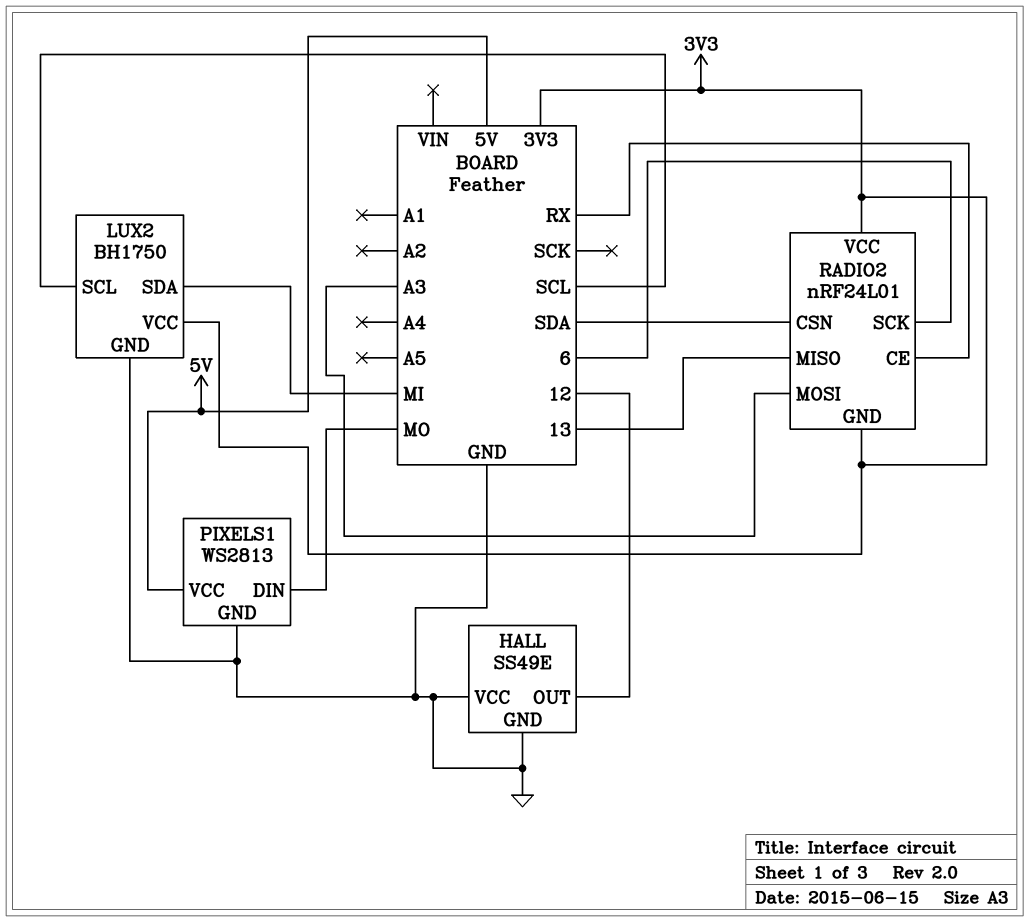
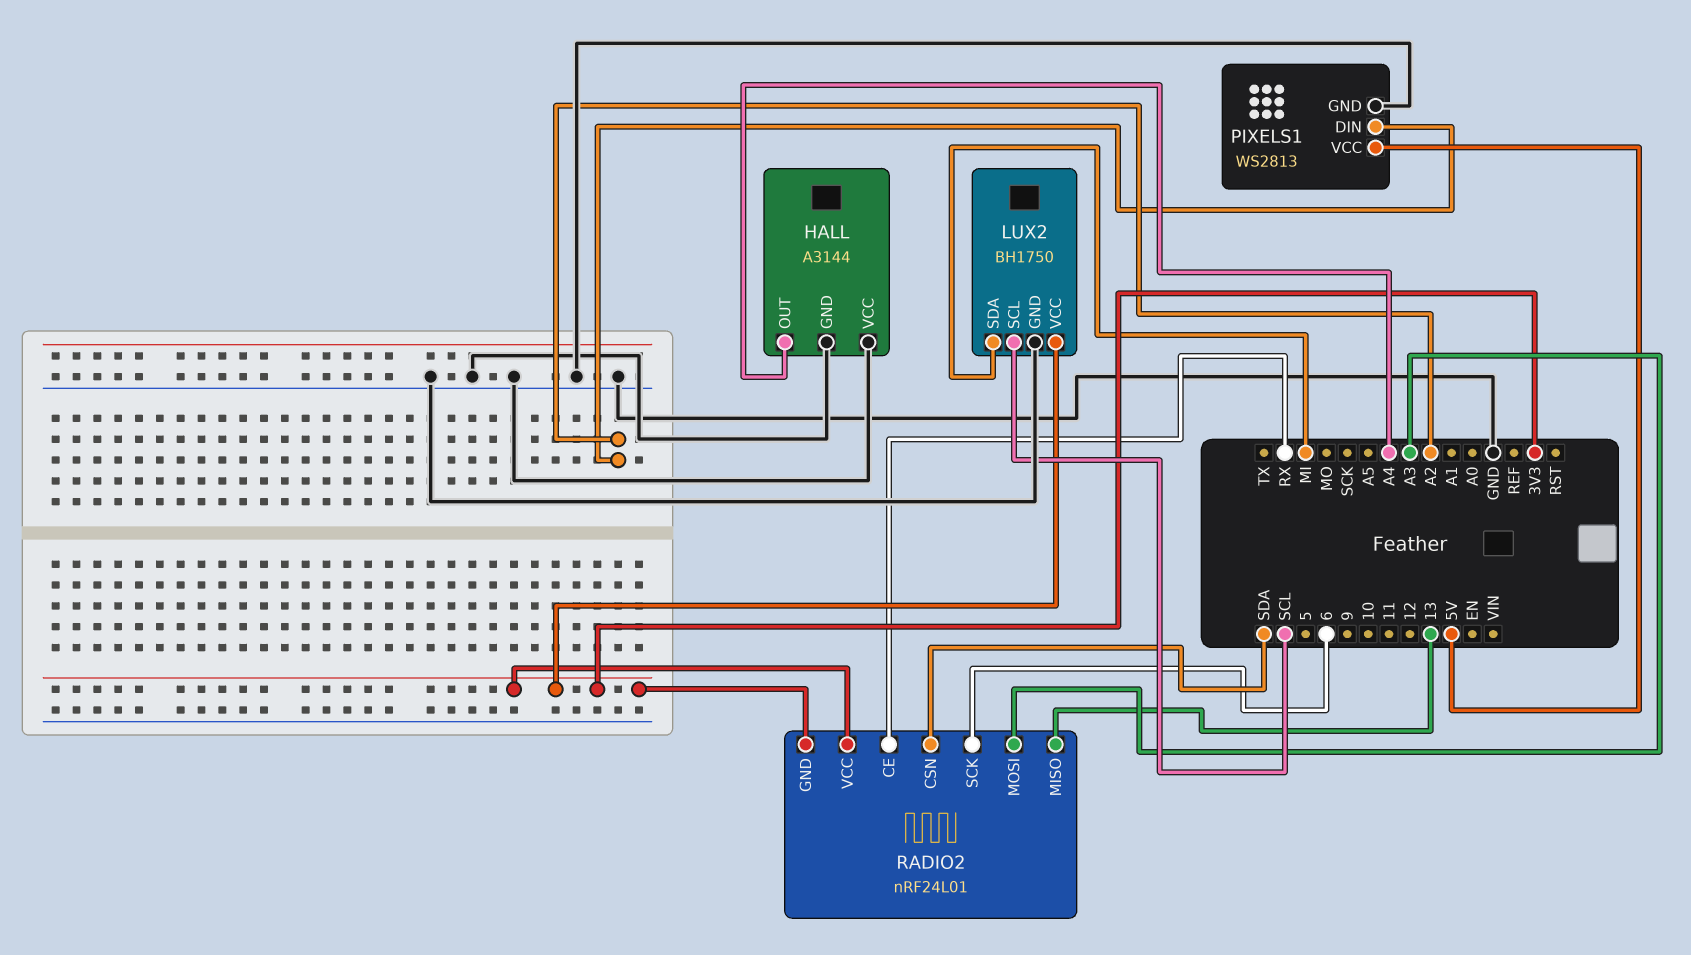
HALL: SS49E -> A3144
HALL pin OUT: 12 -> A4
PIXELS1 pin DIN: MO -> A2

